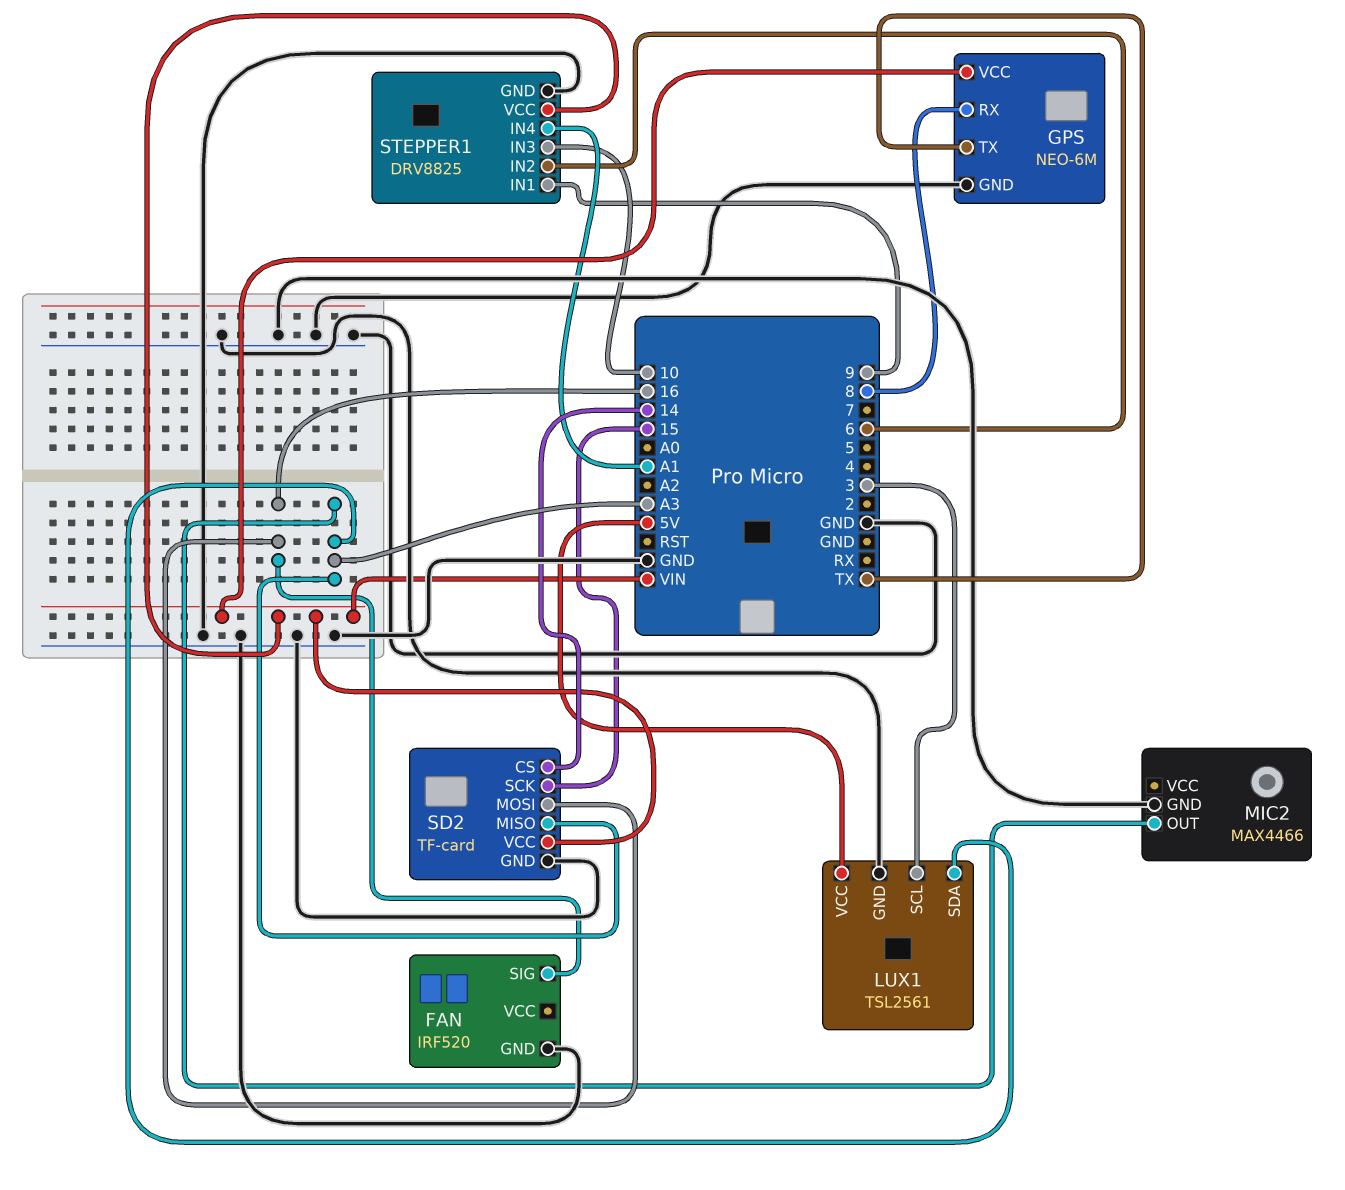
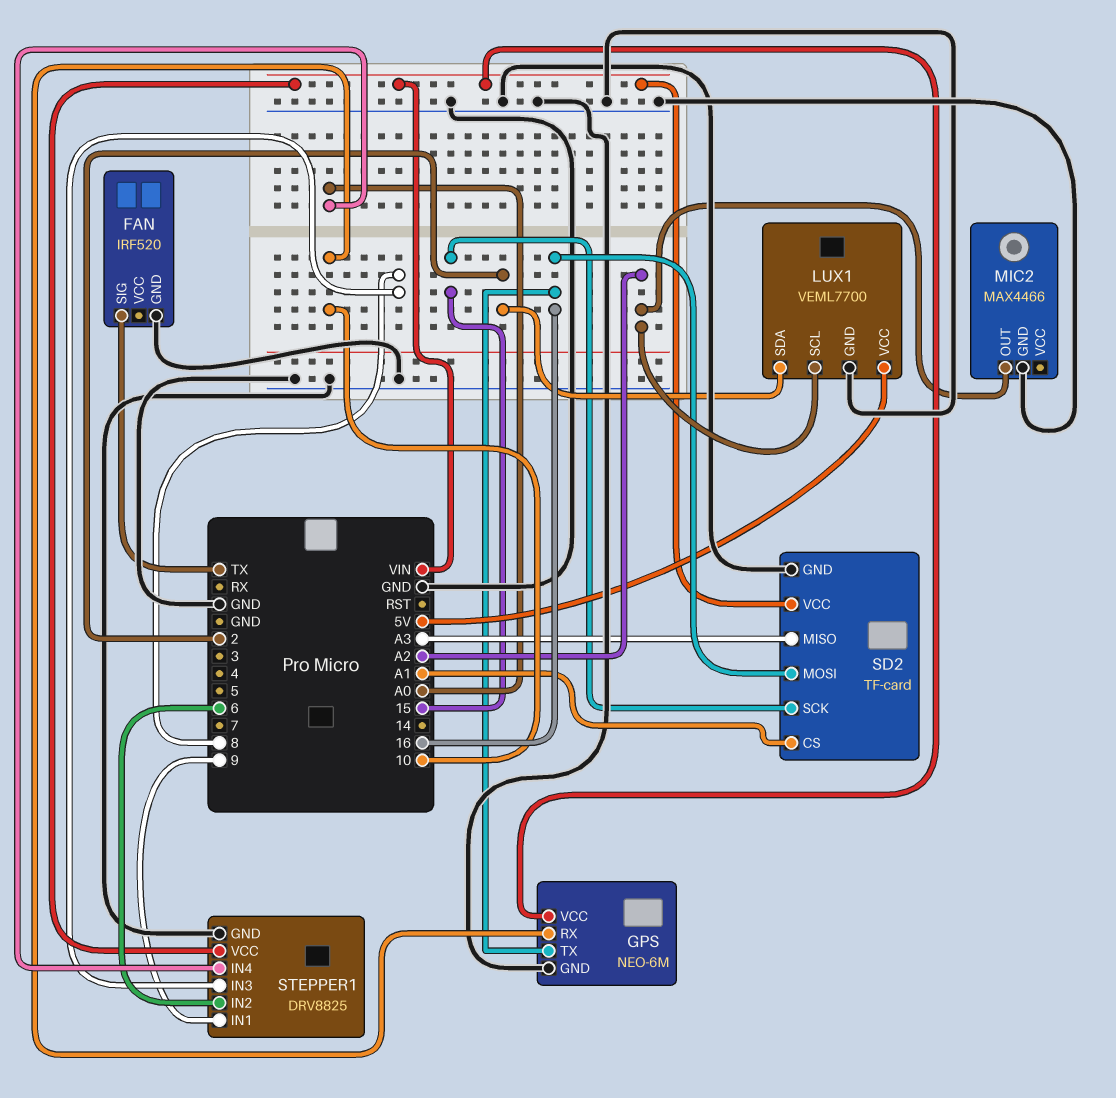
FAN pin SIG: 16 -> TX
GPS pin RX: 8 -> 10
GPS pin TX: TX -> 16
LUX1: TSL2561 -> VEML7700
LUX1 pin SCL: 3 -> A2
LUX1 pin SDA: A3 -> 2
MIC2 pin OUT: A3 -> A2
SD2 pin CS: 14 -> A1
STEPPER1 pin IN3: 10 -> 8
STEPPER1 pin IN4: A1 -> A0

